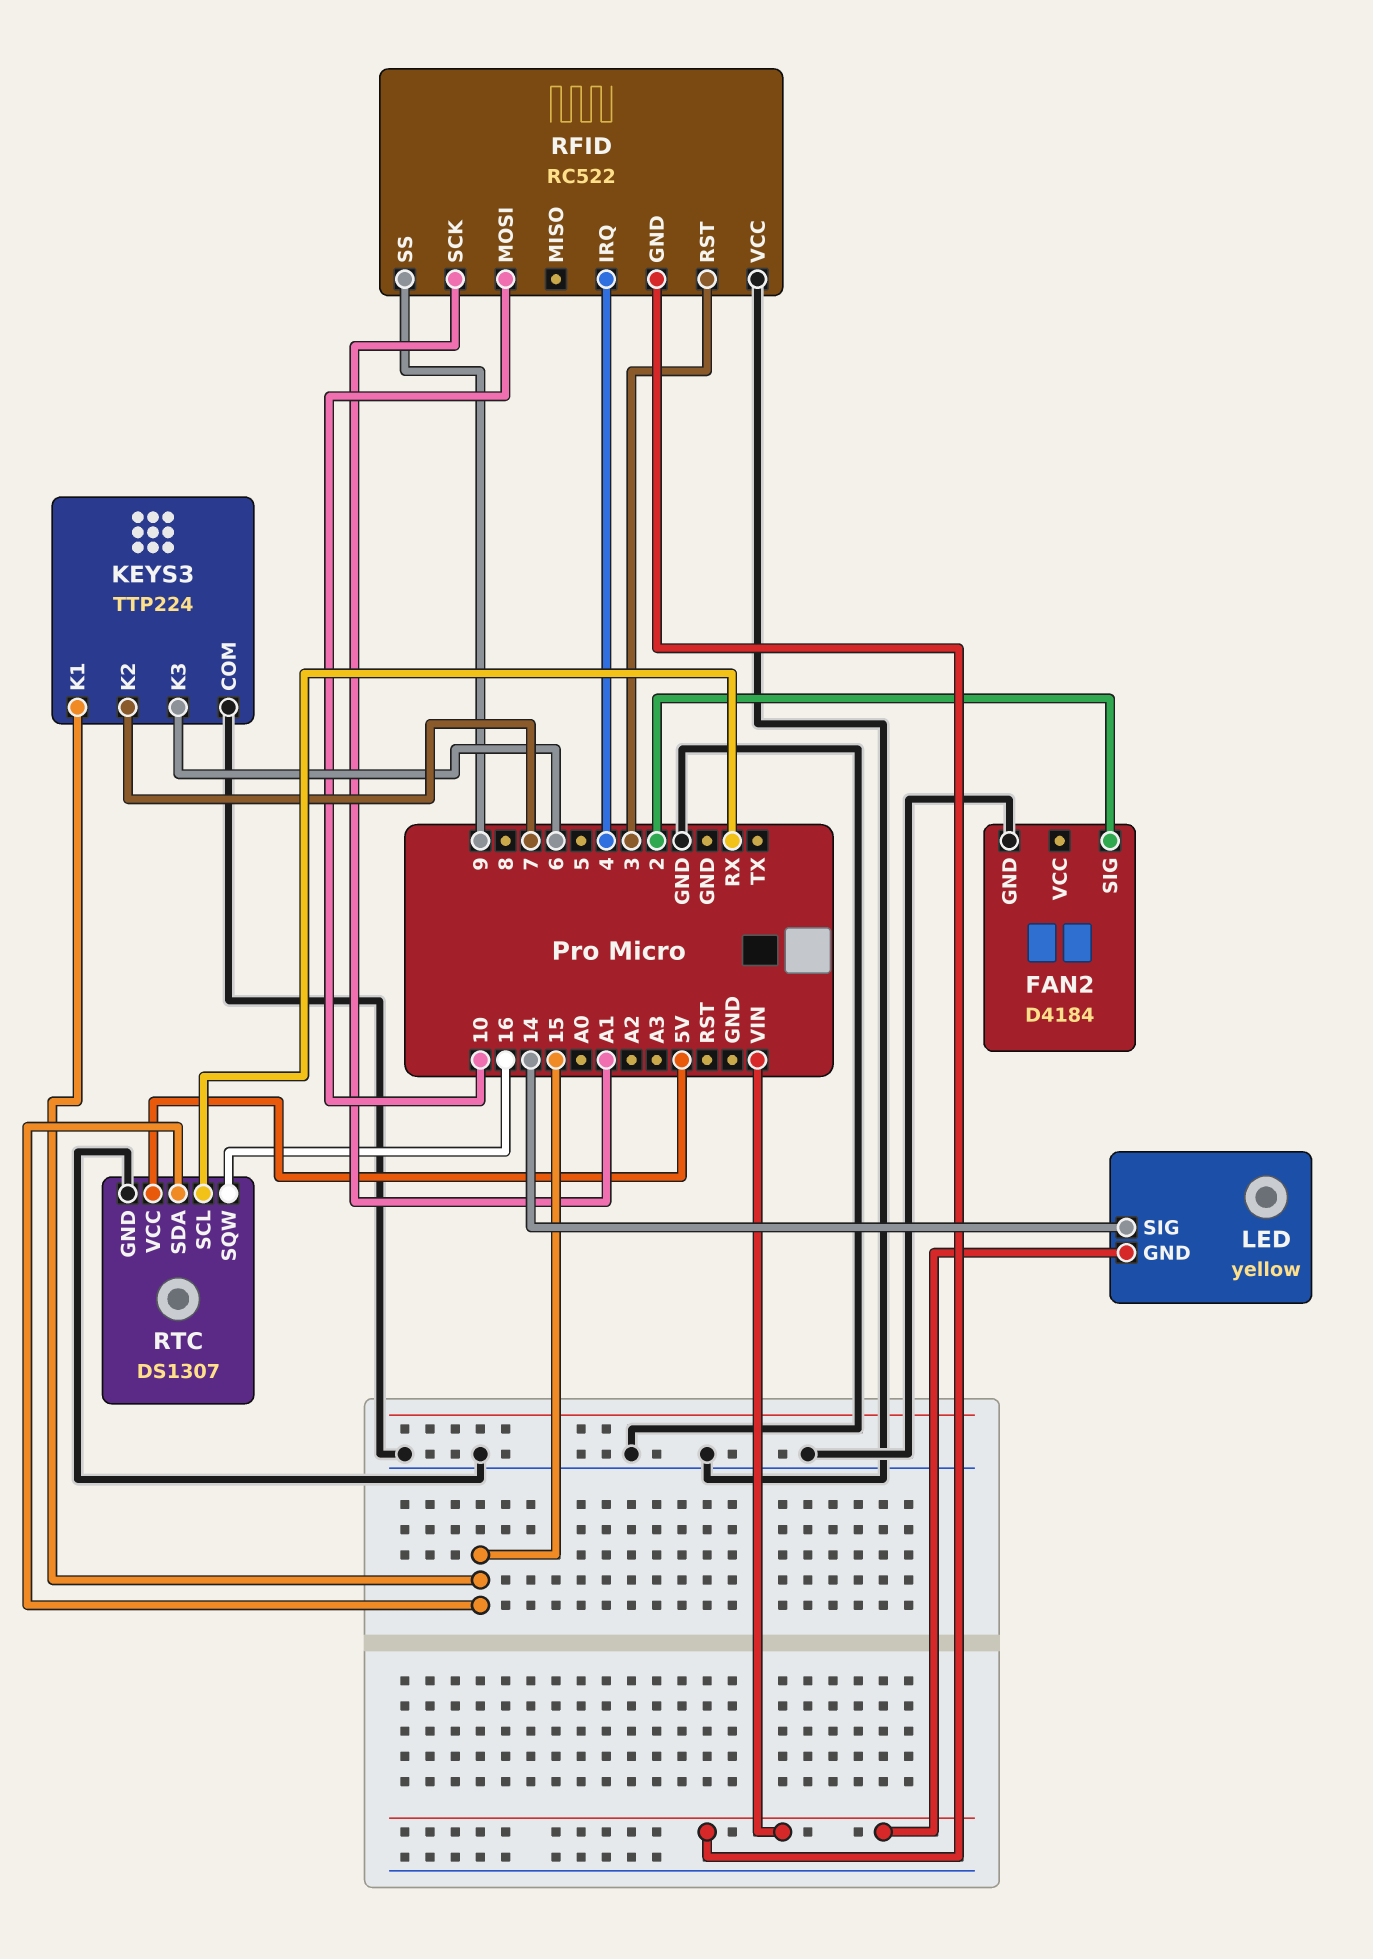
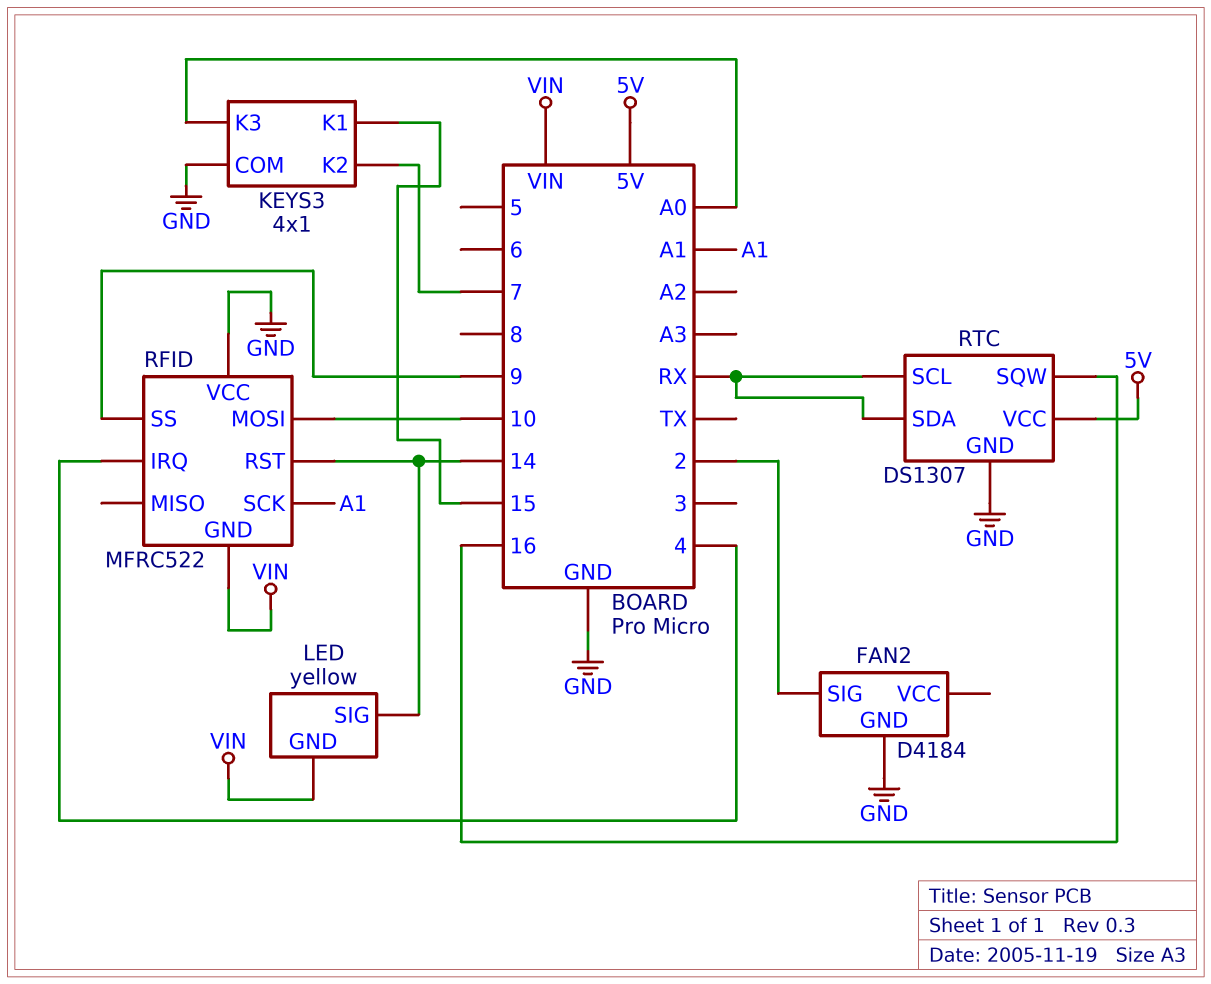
KEYS3: TTP224 -> 4x1
KEYS3 pin K3: 6 -> A0
RFID: RC522 -> MFRC522
RFID pin RST: 3 -> 14
RTC pin SDA: 15 -> RX

